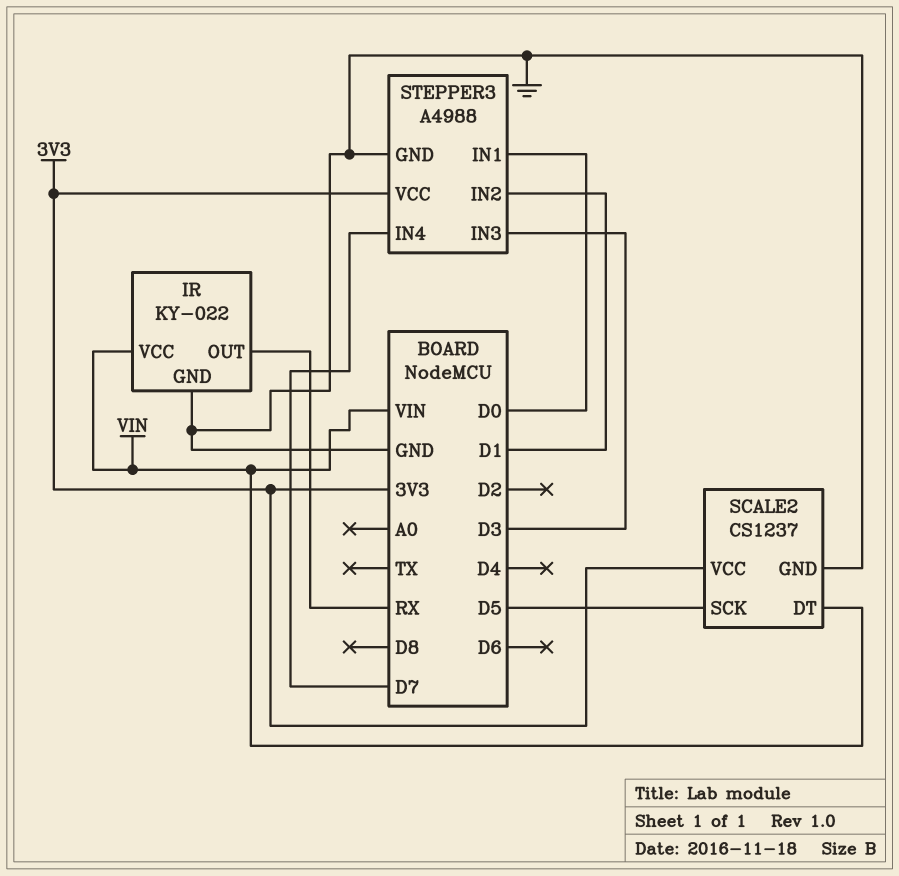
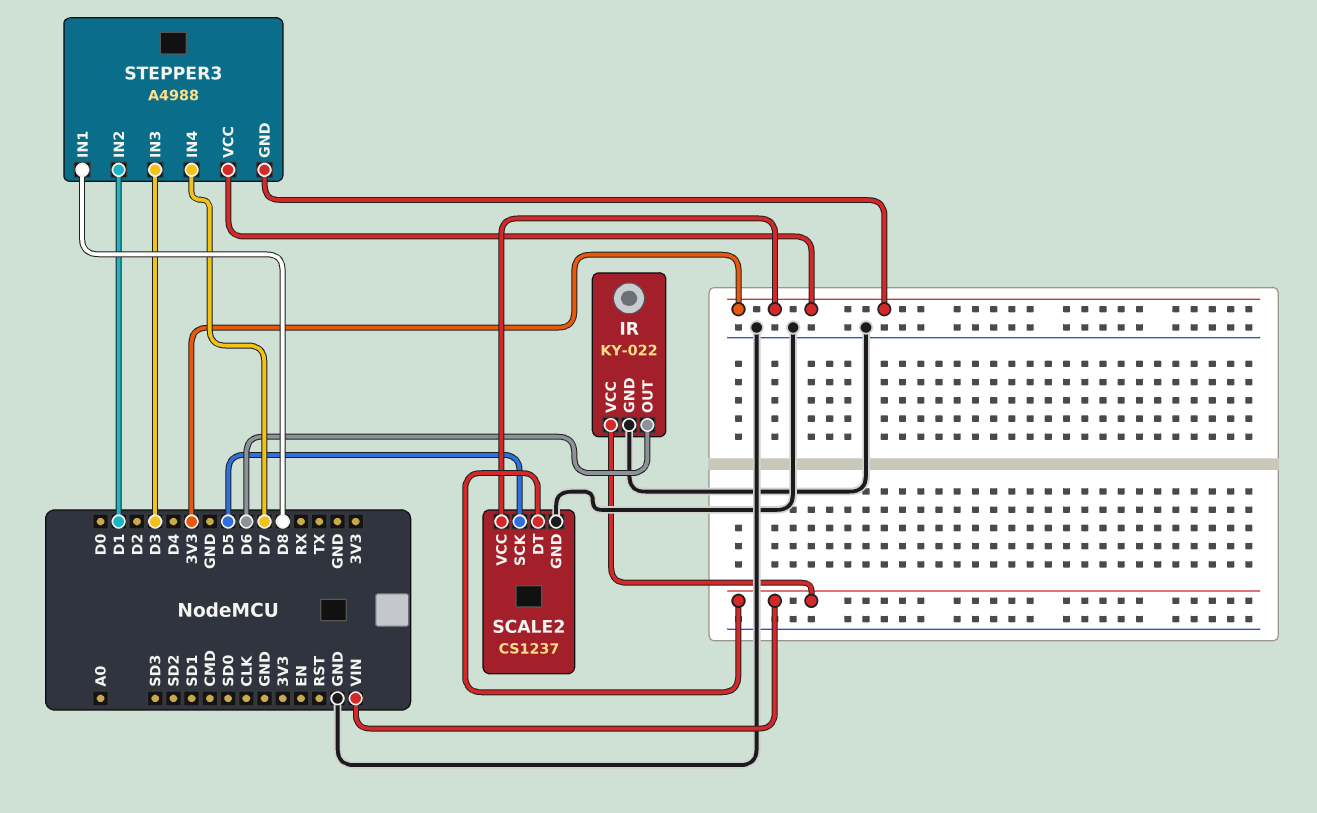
IR pin OUT: RX -> D6
STEPPER3 pin GND: GND -> 3V3
STEPPER3 pin IN1: D0 -> D8

